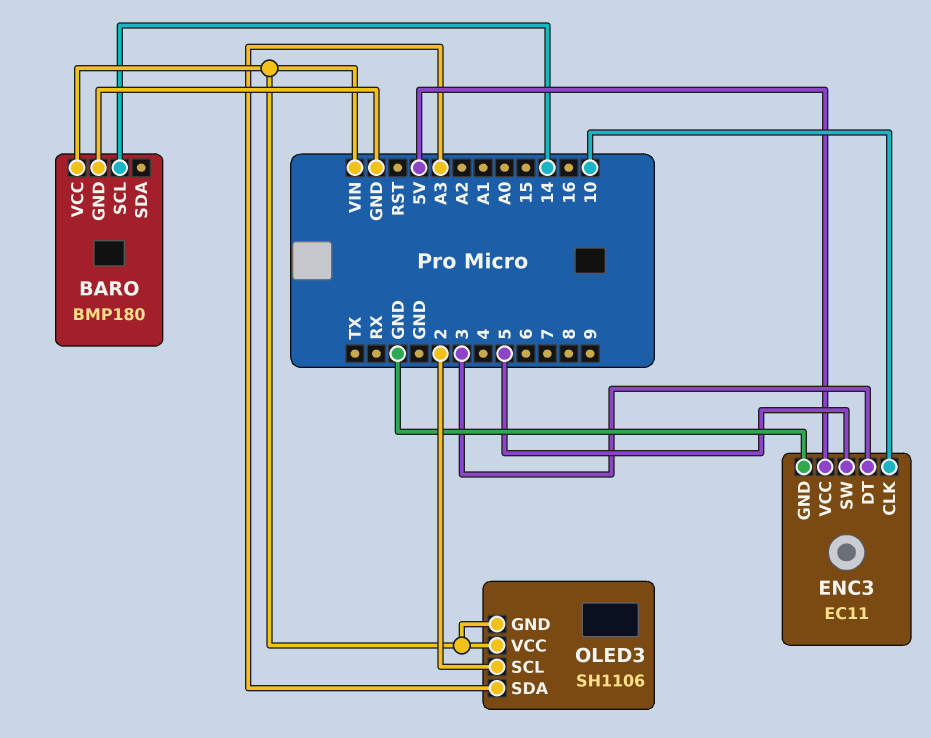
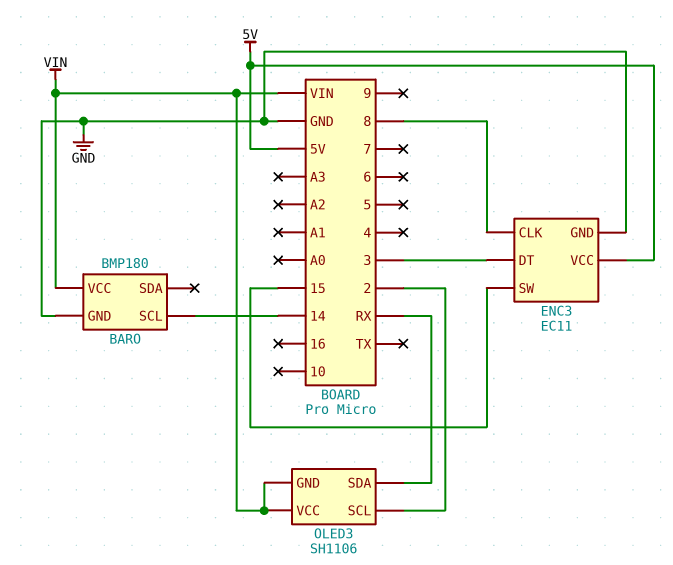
ENC3 pin CLK: 10 -> 8
ENC3 pin SW: 5 -> 15
OLED3 pin SDA: A3 -> RX

